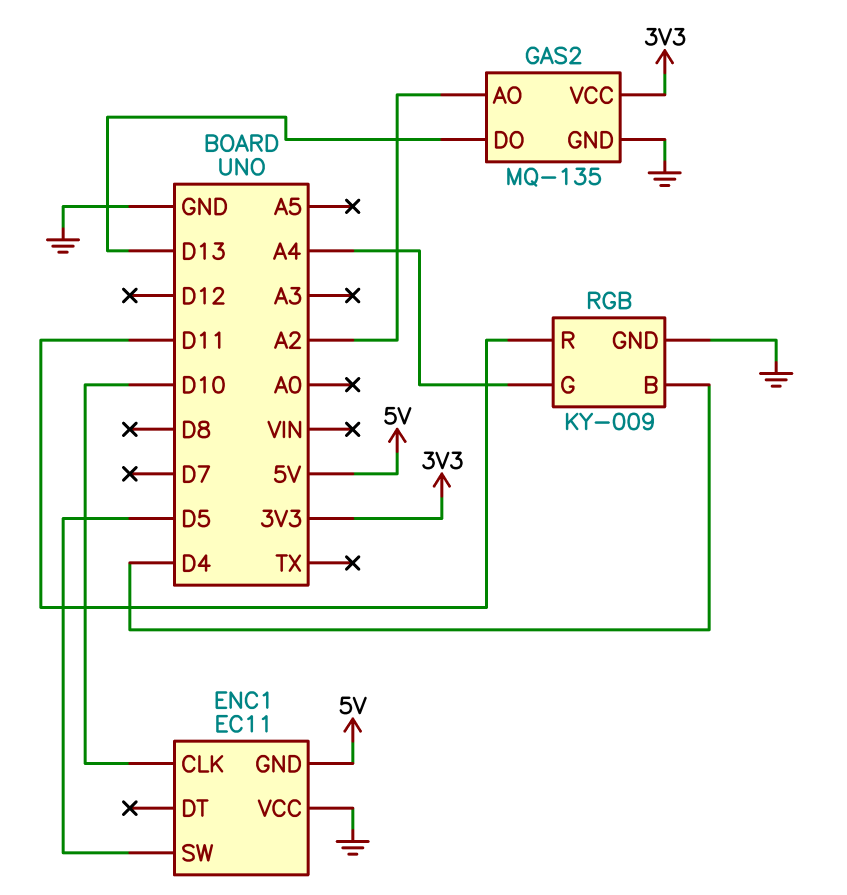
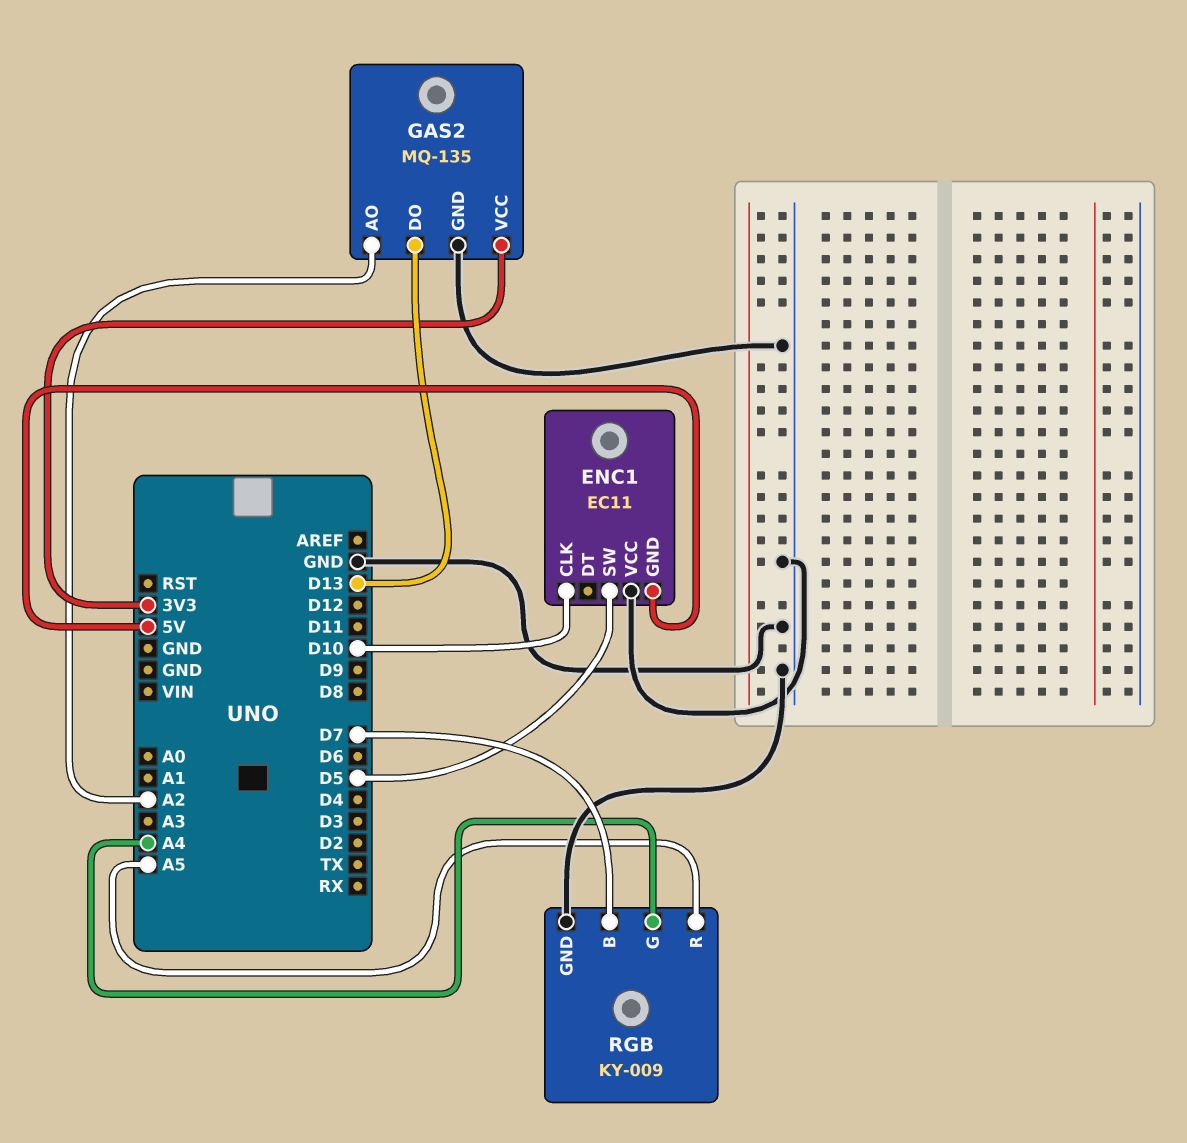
RGB pin B: D4 -> D7
RGB pin R: D11 -> A5

